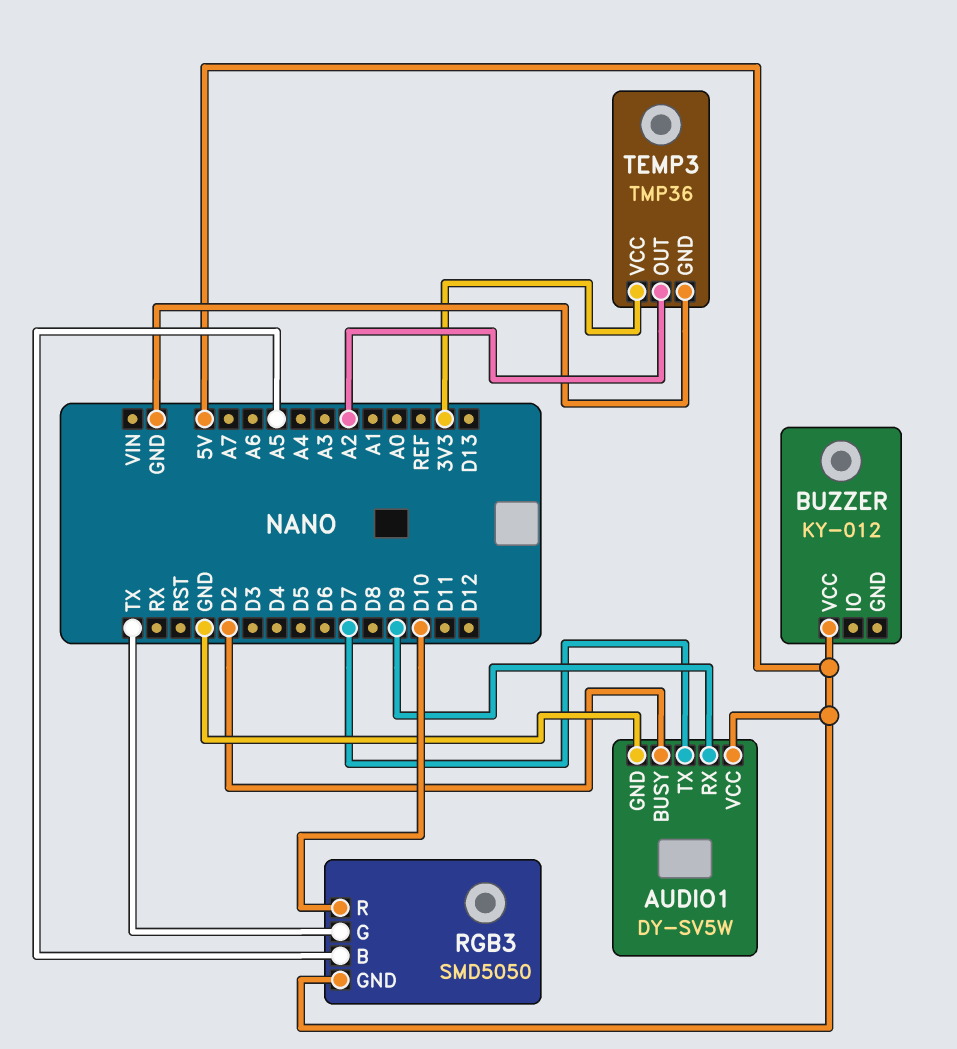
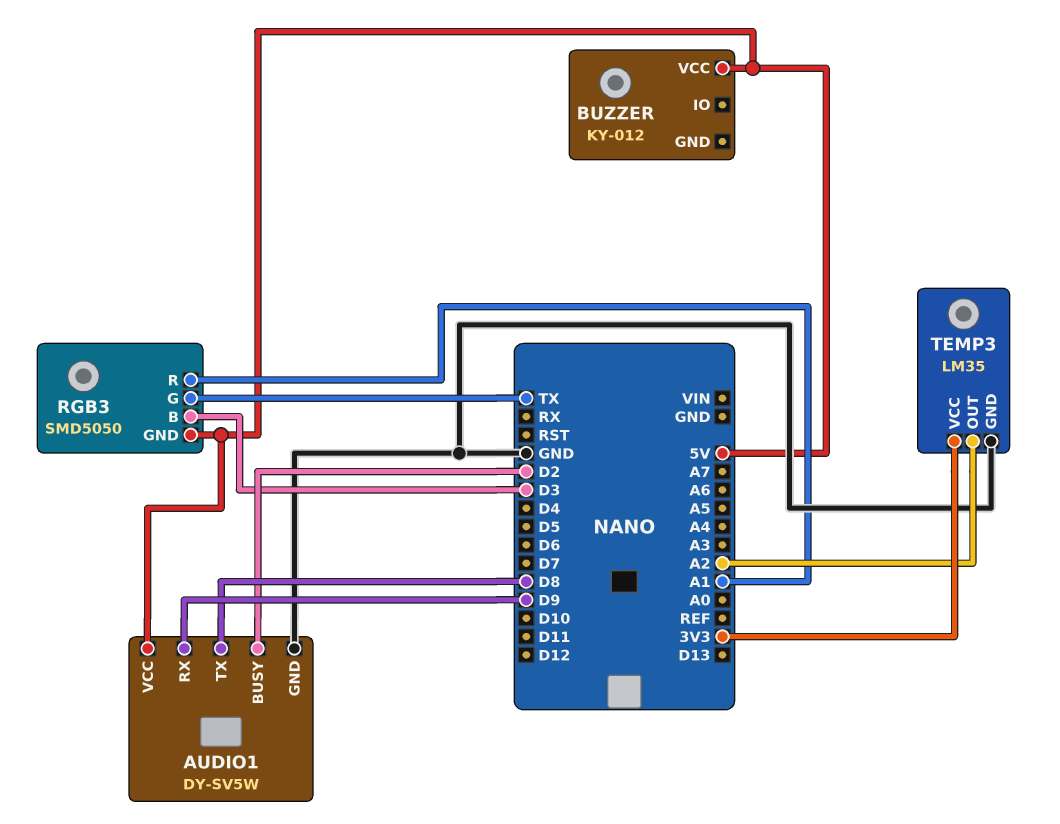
AUDIO1 pin TX: D7 -> D8
RGB3 pin B: A5 -> D3
RGB3 pin R: D10 -> A1
TEMP3: TMP36 -> LM35

